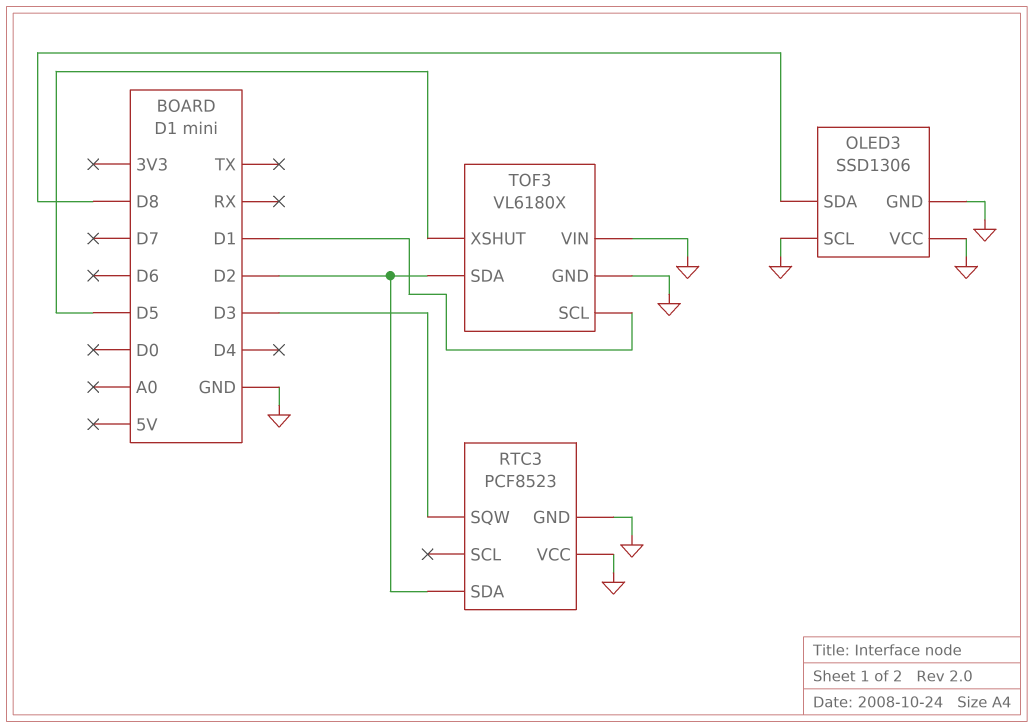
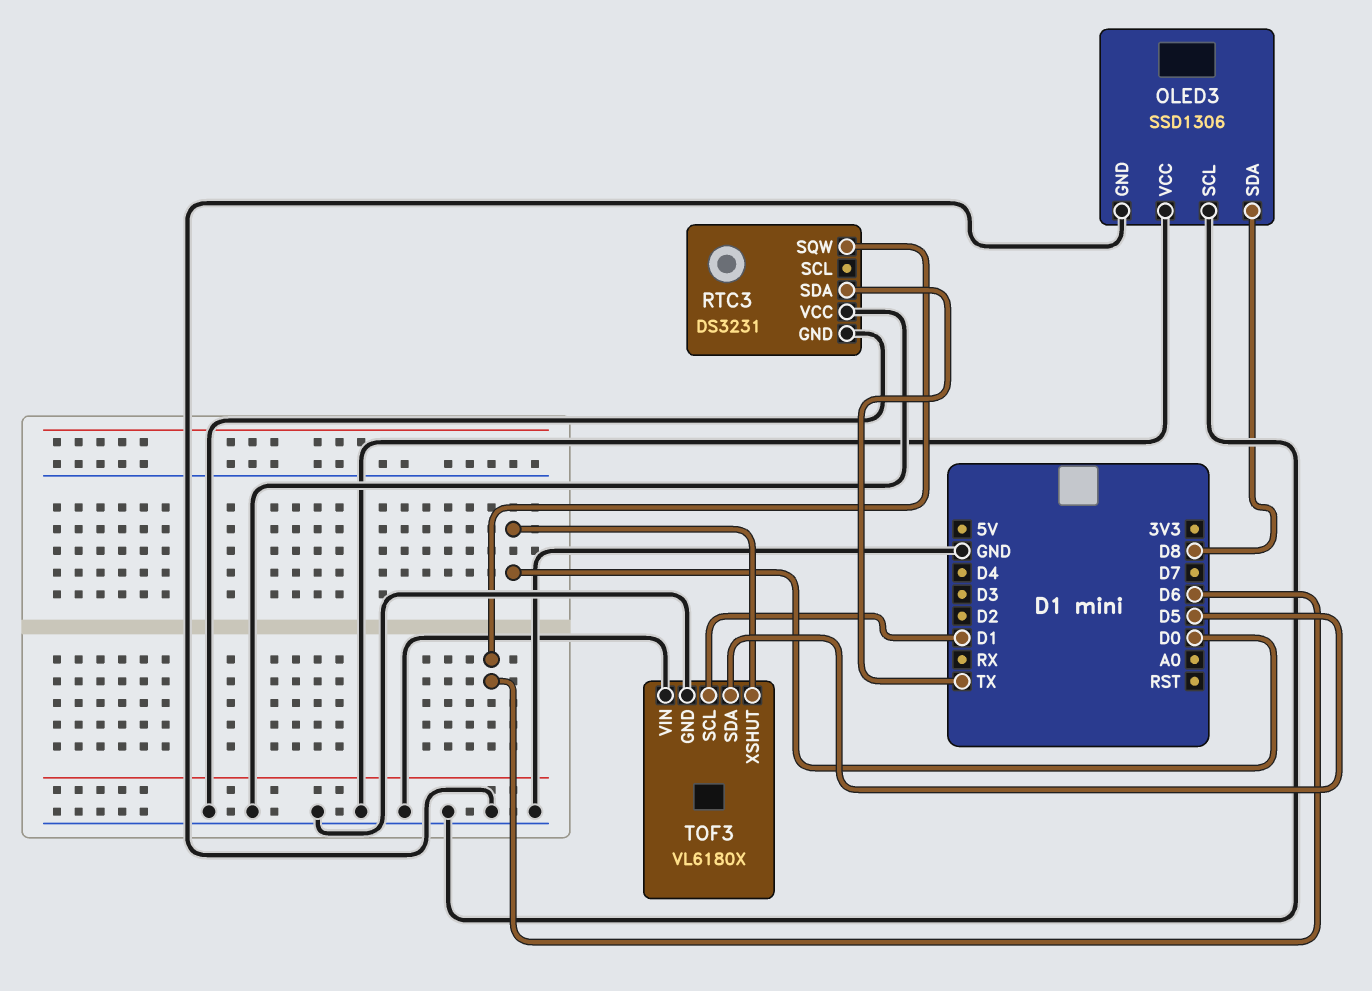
RTC3: PCF8523 -> DS3231
RTC3 pin SDA: D2 -> TX
RTC3 pin SQW: D3 -> D6
TOF3 pin SDA: D2 -> D5
TOF3 pin XSHUT: D5 -> D0

